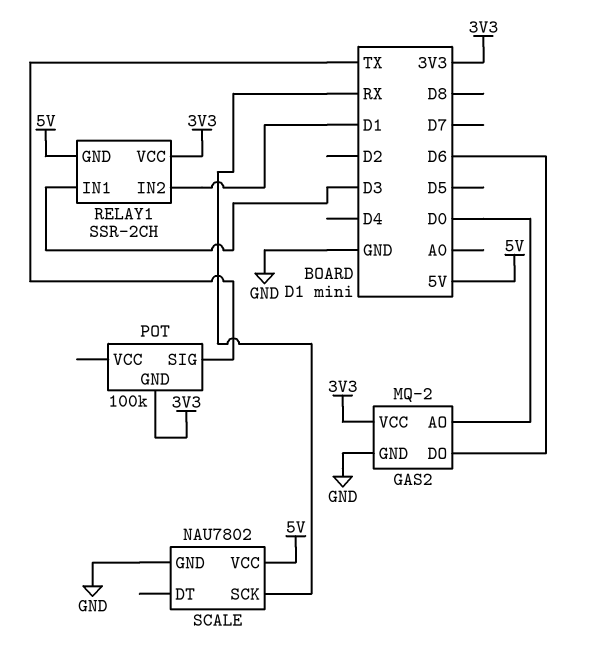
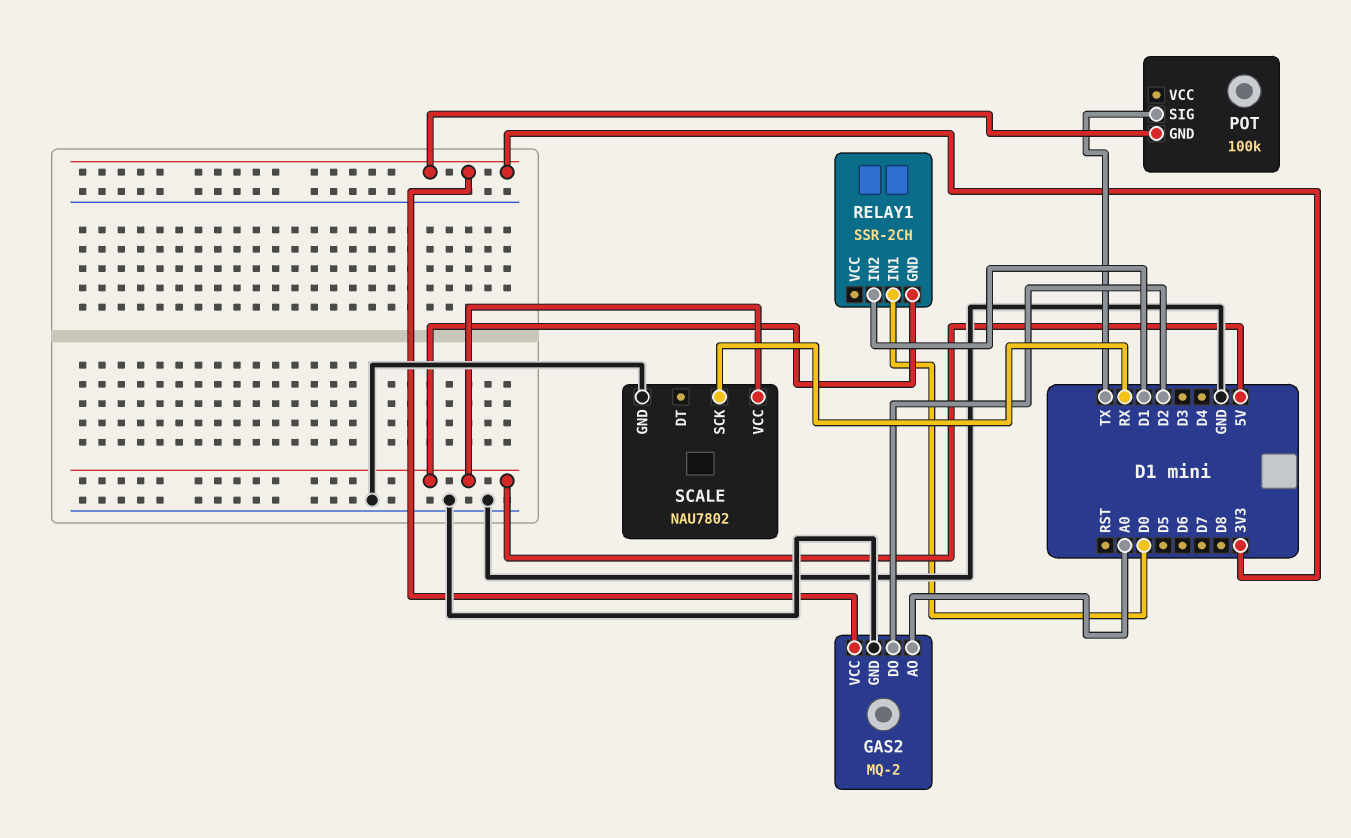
GAS2 pin AO: D0 -> A0
GAS2 pin DO: D6 -> D2
RELAY1 pin IN1: D3 -> D0
RELAY1 pin VCC: 3V3 -> none

